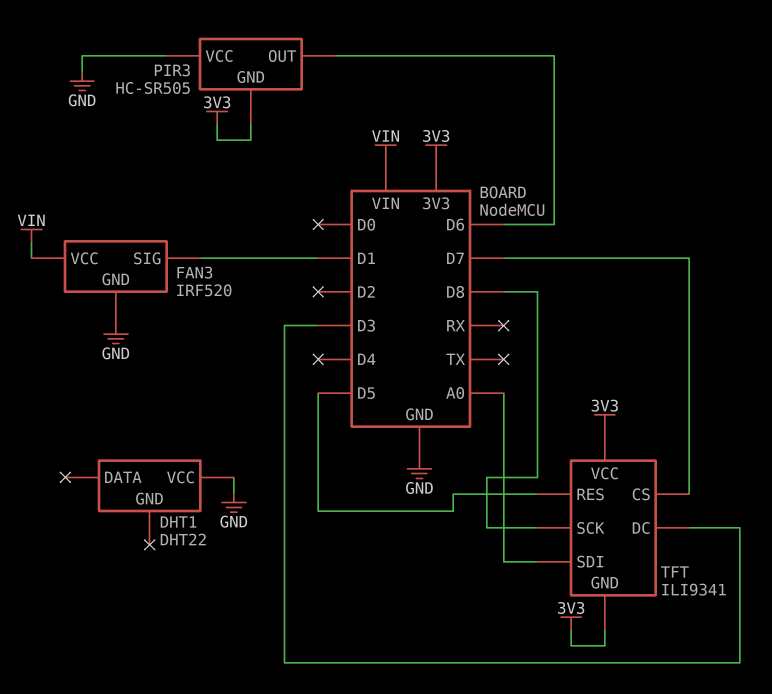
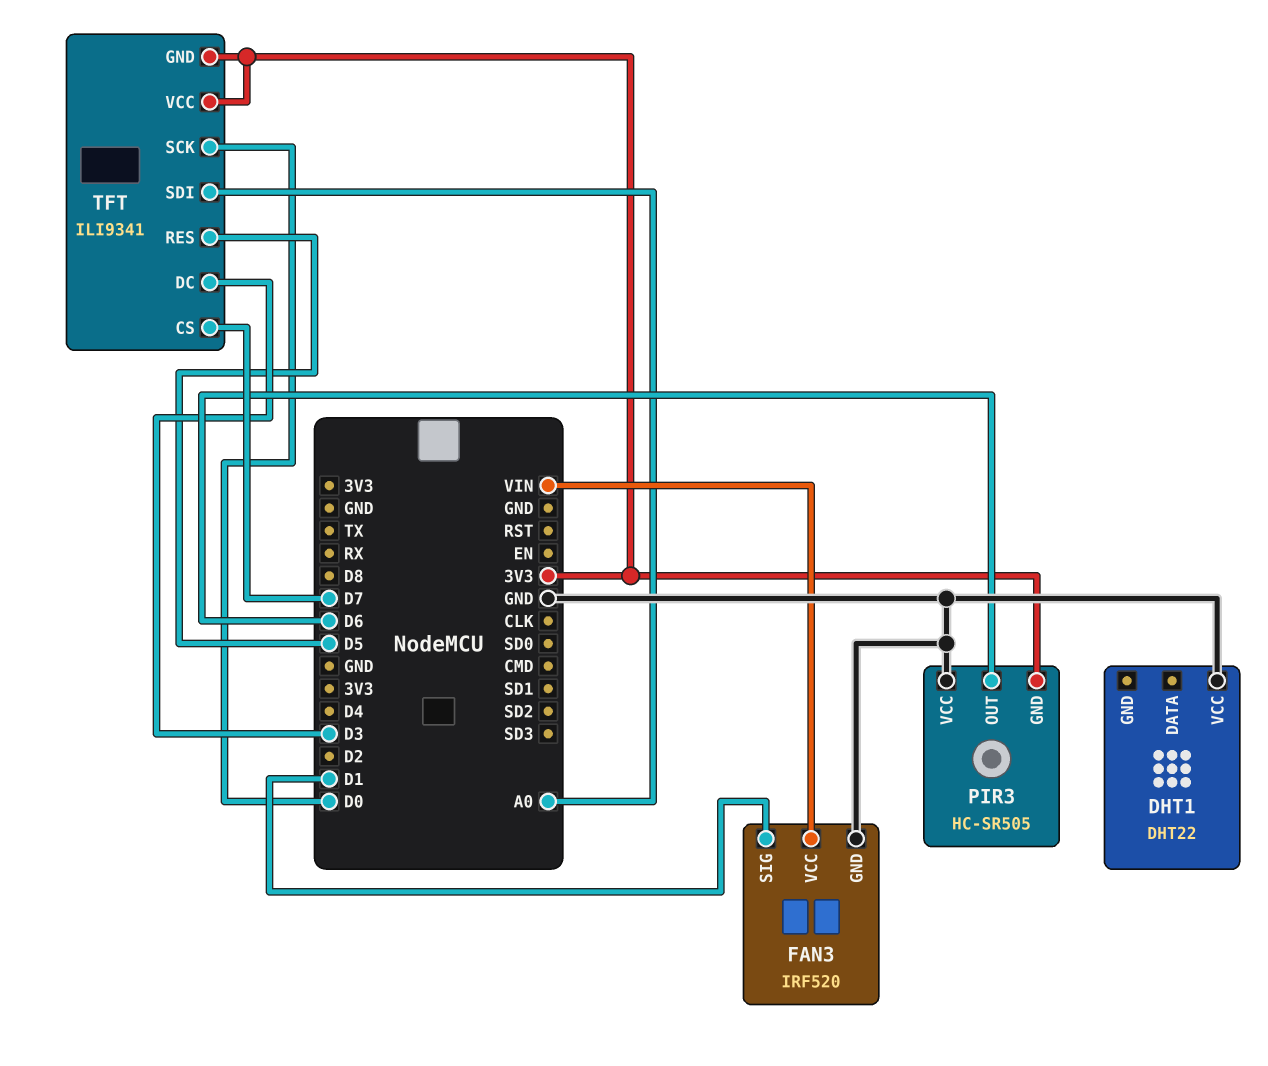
TFT pin SCK: D8 -> D0

